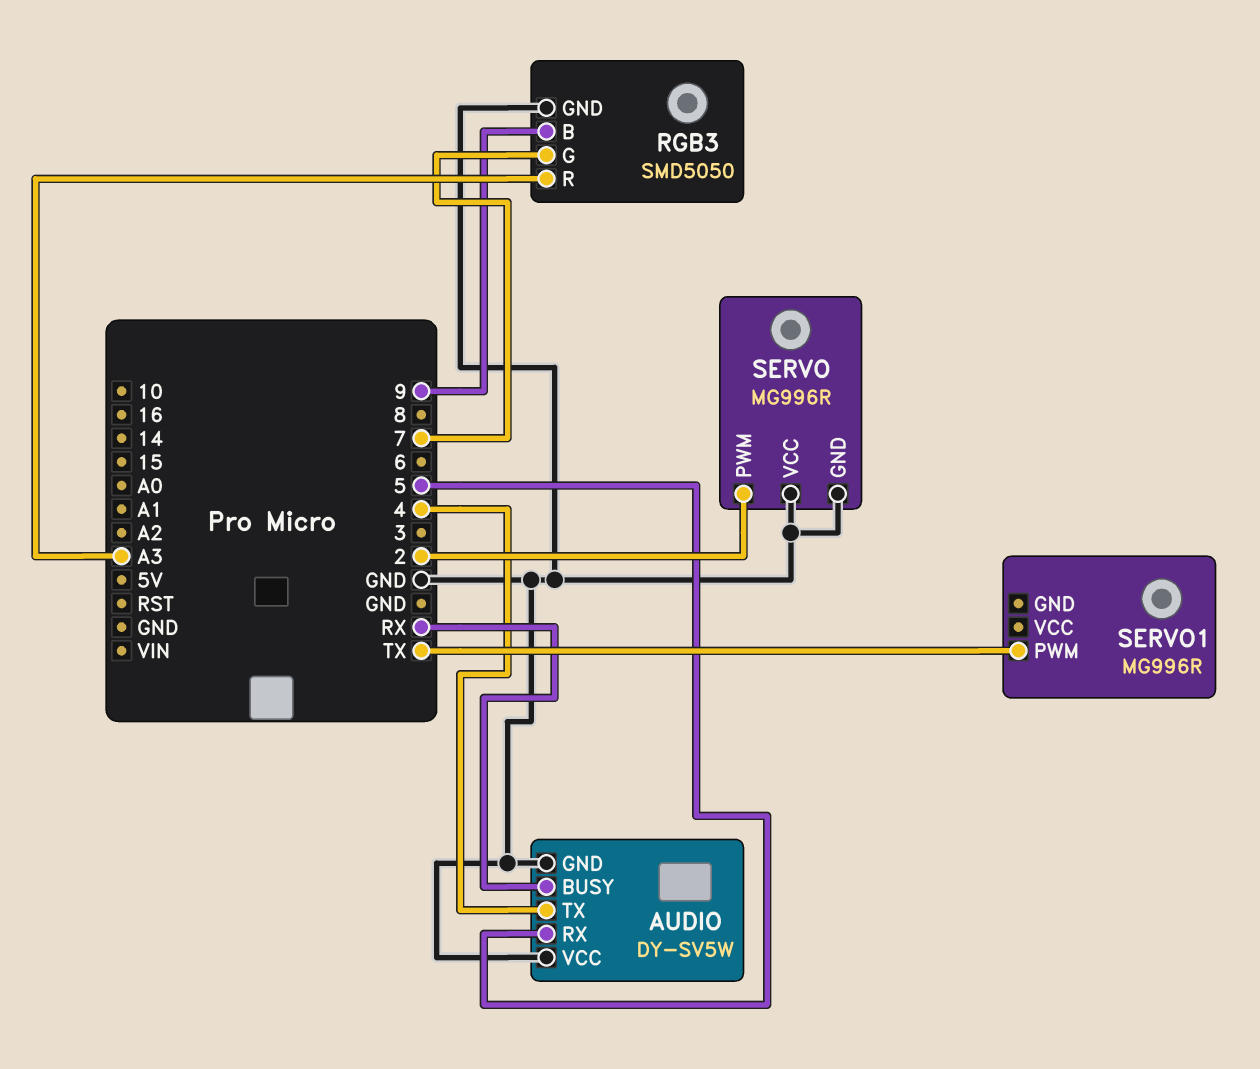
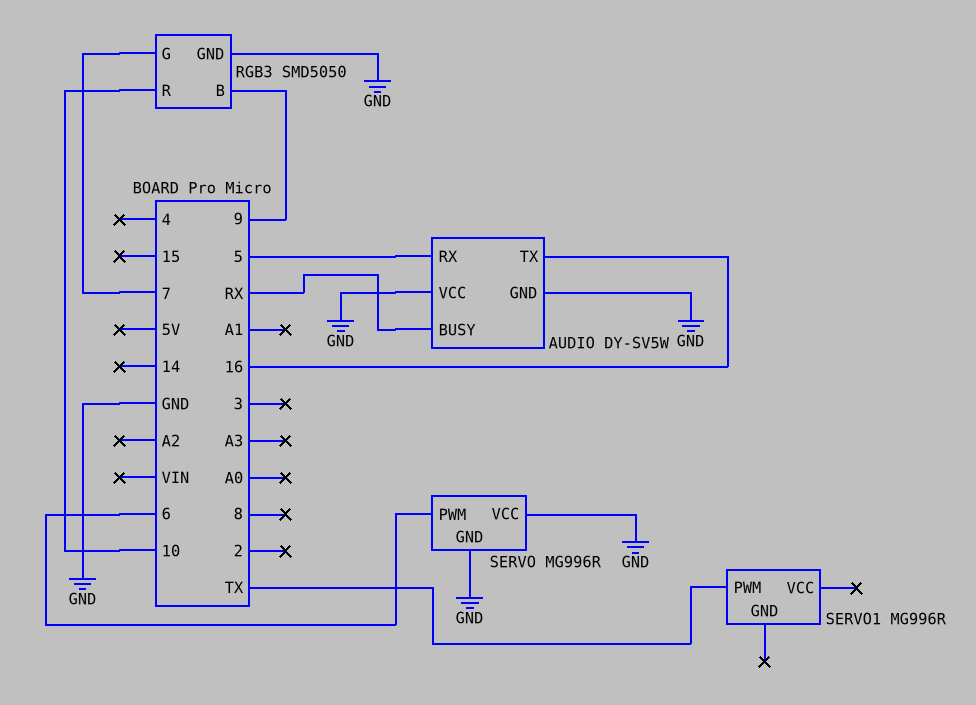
AUDIO pin TX: 4 -> 16
RGB3 pin R: A3 -> 10
SERVO pin PWM: 2 -> 6

